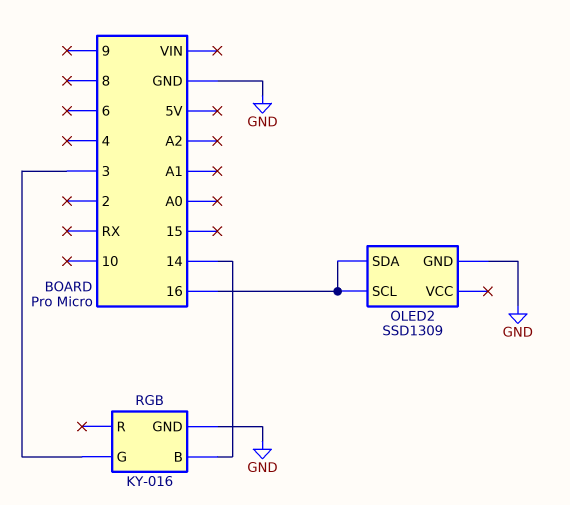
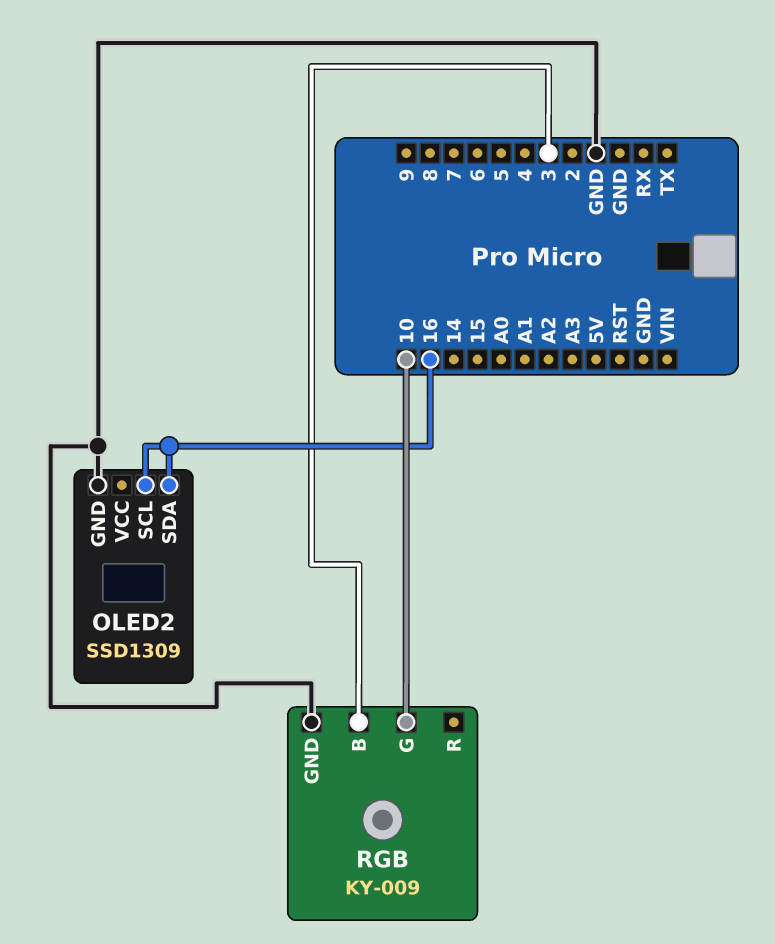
RGB: KY-016 -> KY-009
RGB pin B: 14 -> 3
RGB pin G: 3 -> 10

